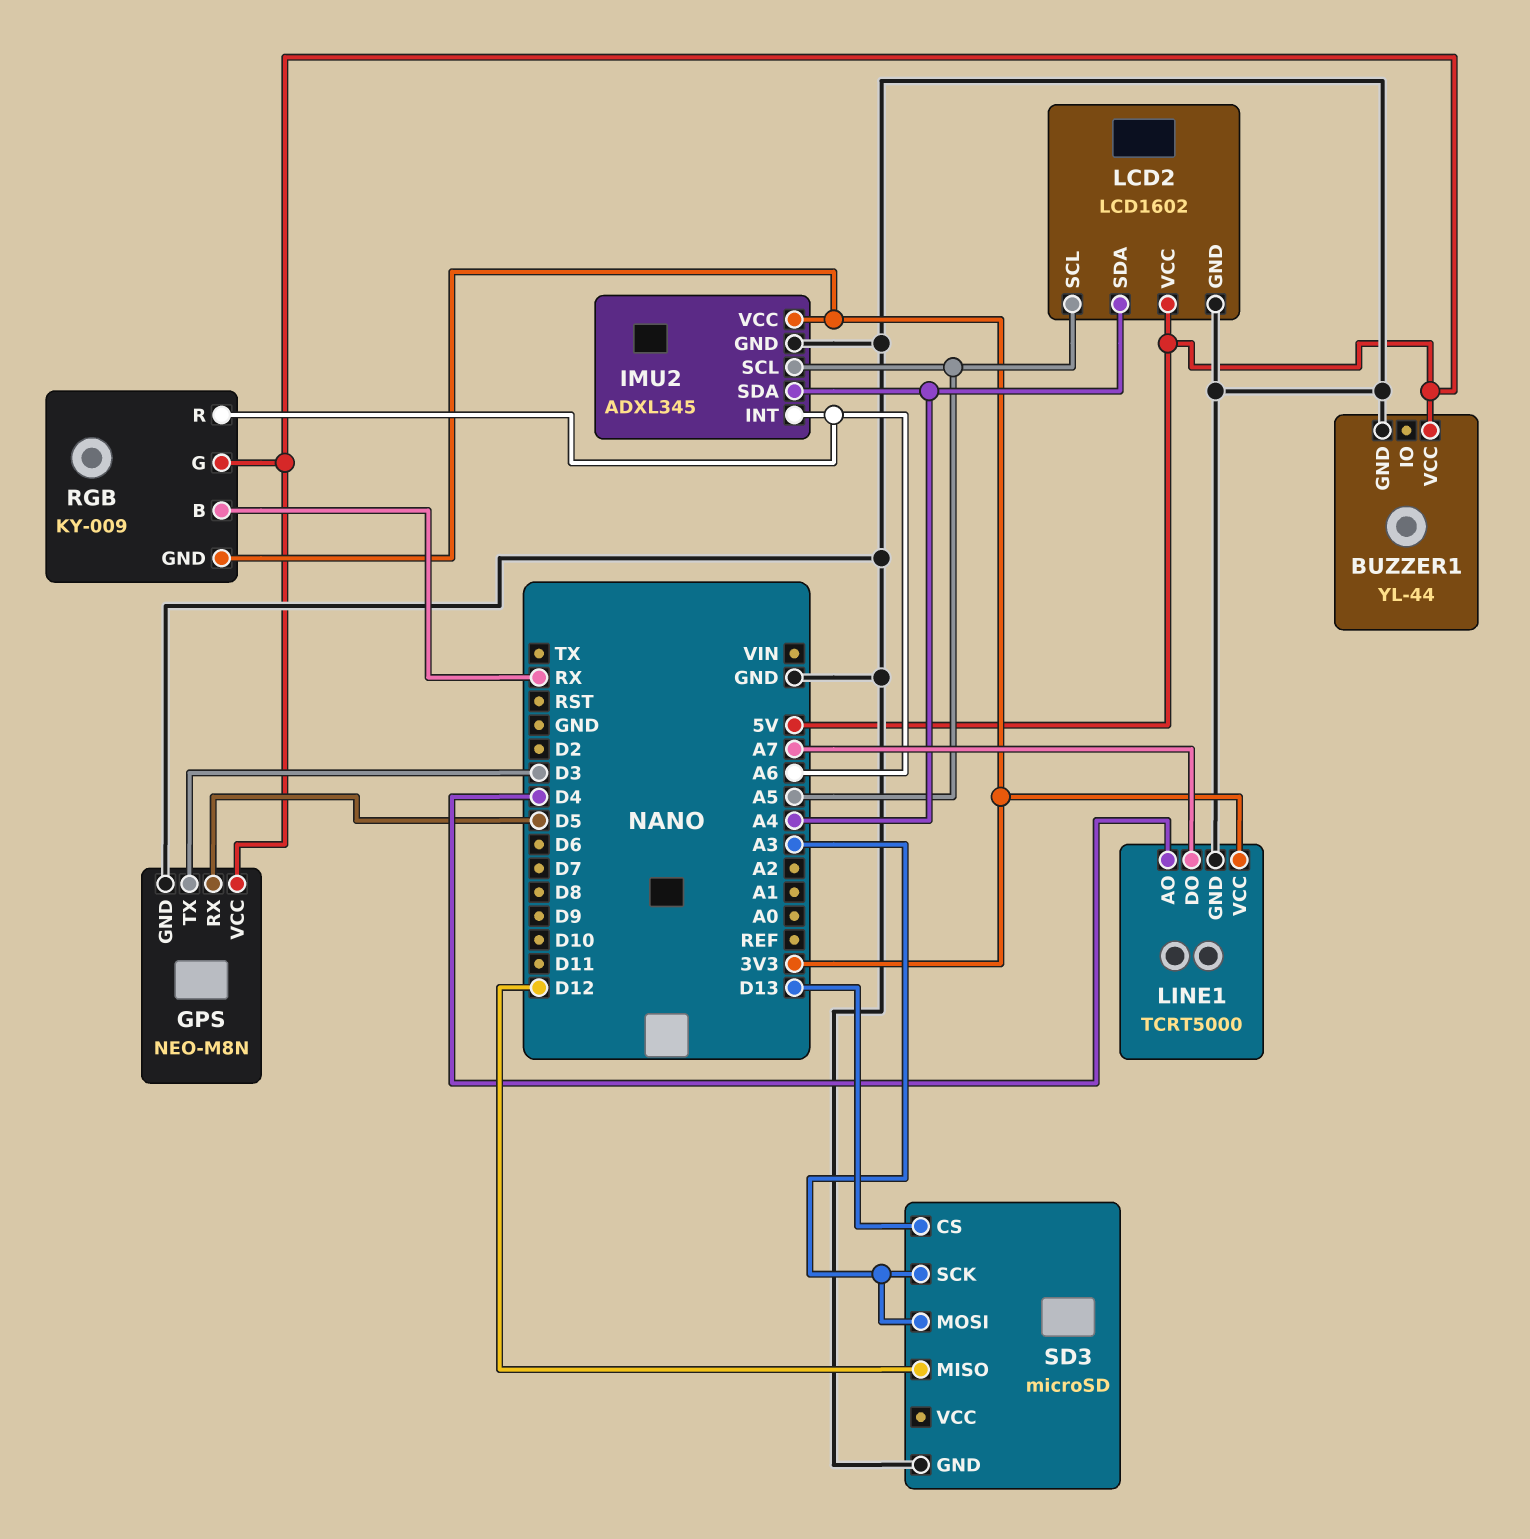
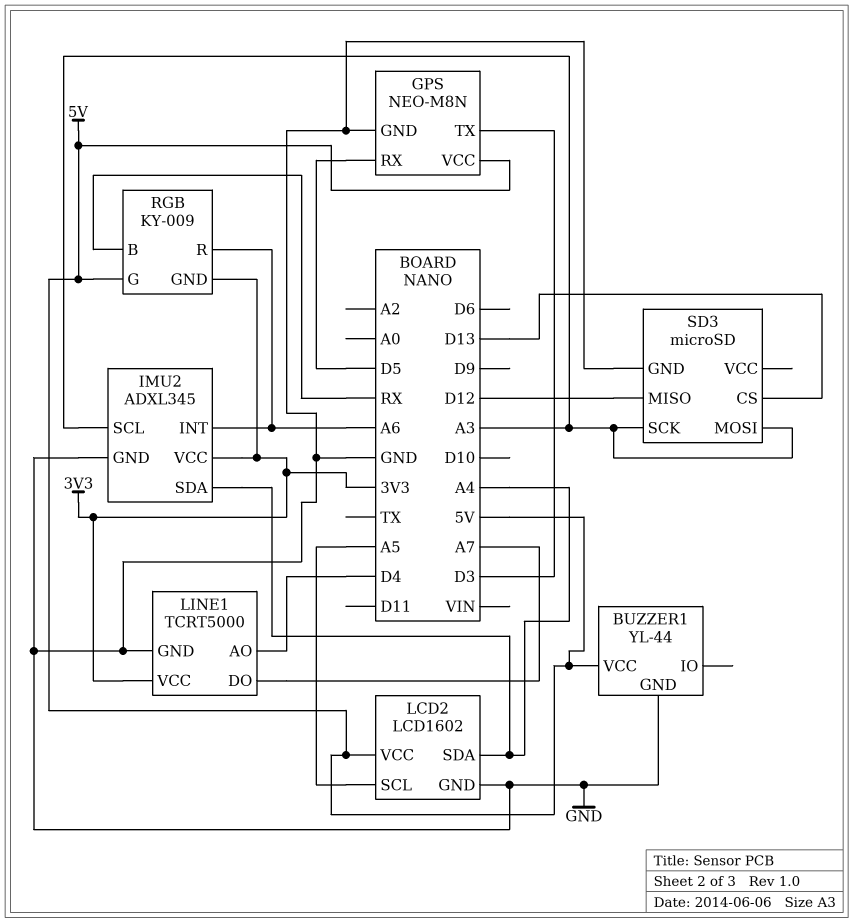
IMU2 pin SCL: A5 -> A3

